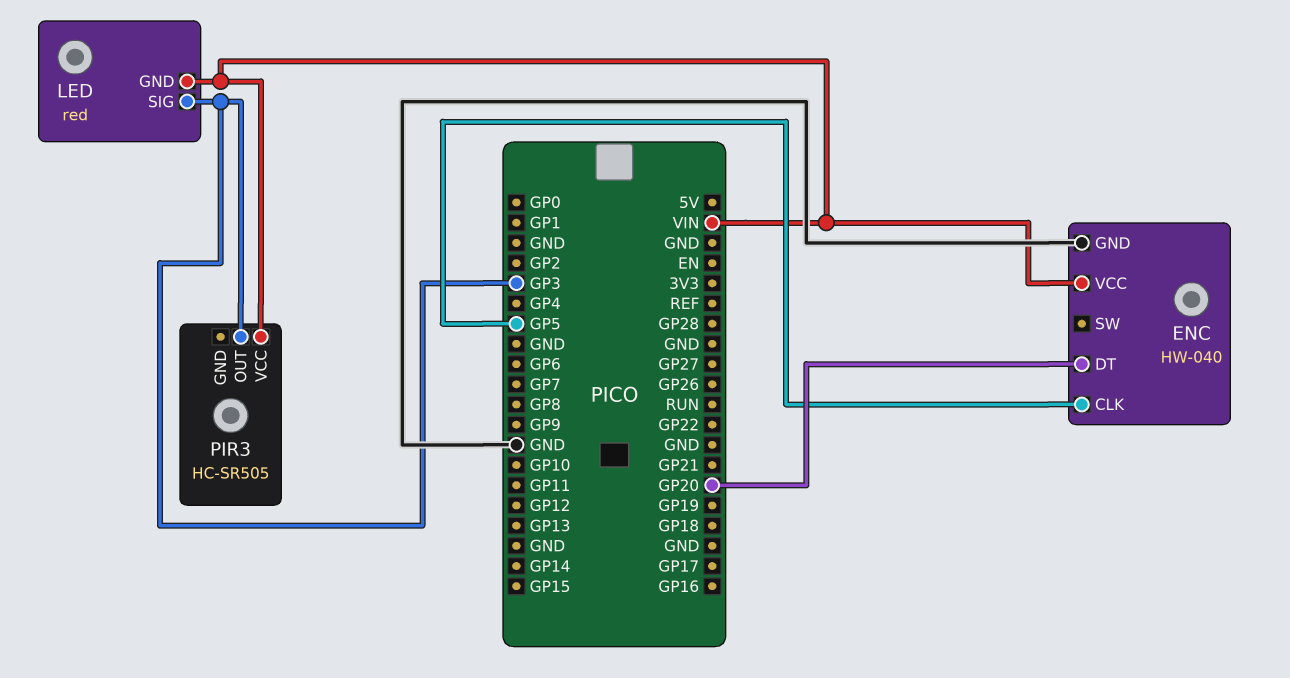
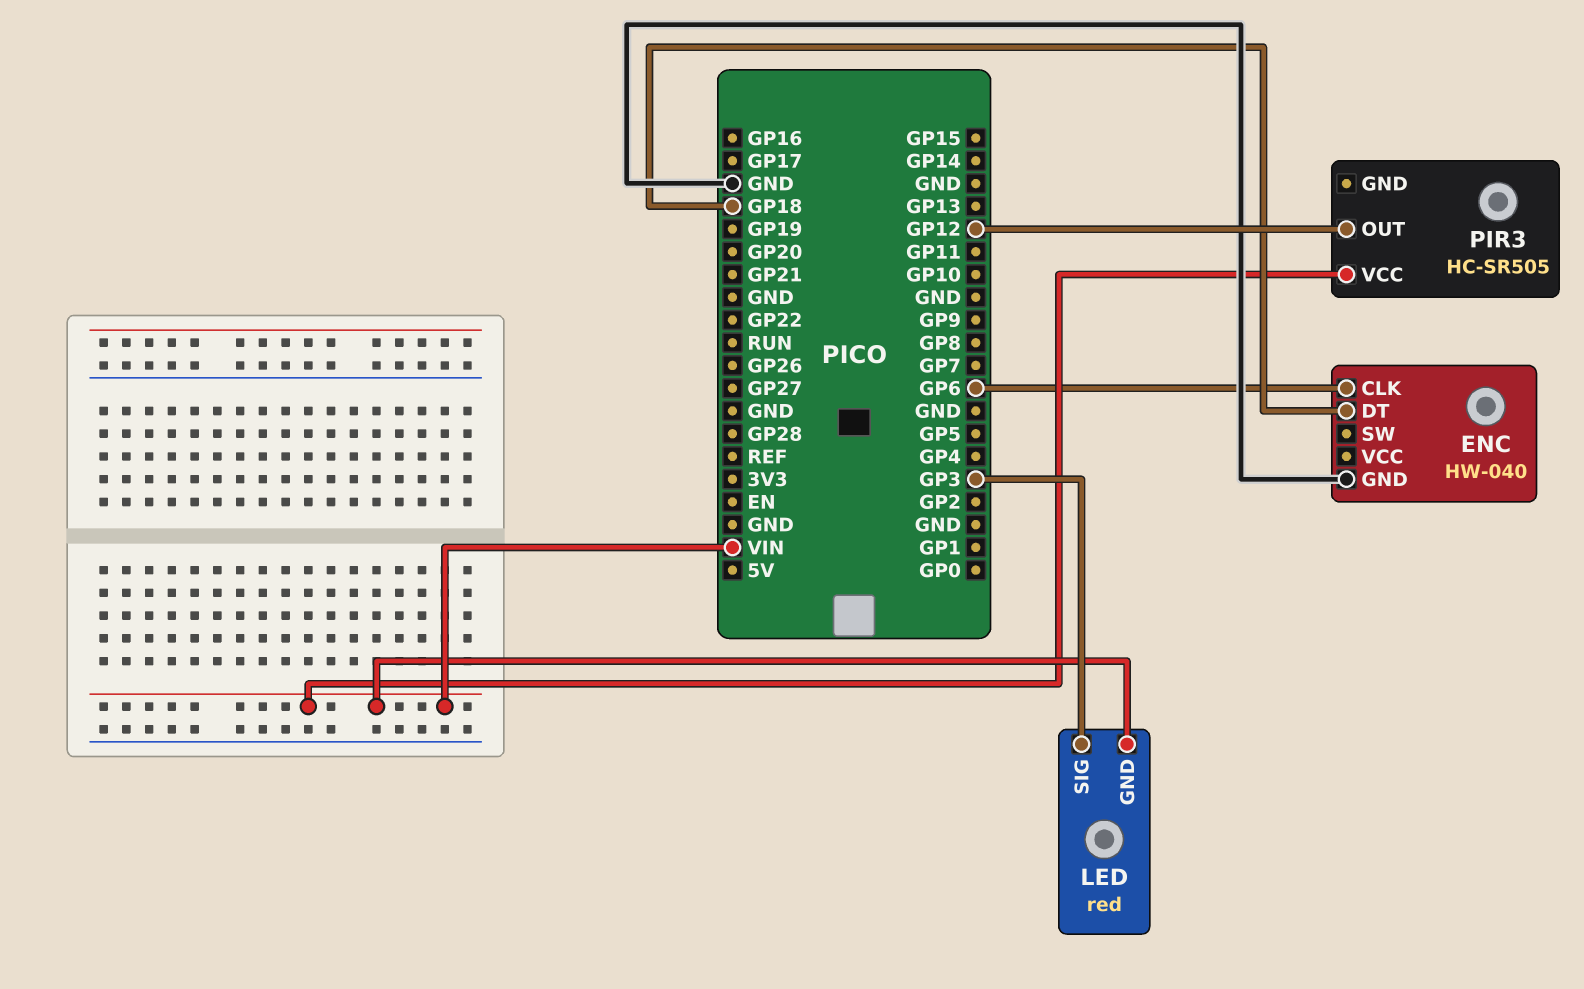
ENC pin CLK: GP5 -> GP6
ENC pin DT: GP20 -> GP18
ENC pin VCC: VIN -> none
PIR3 pin OUT: GP3 -> GP12

